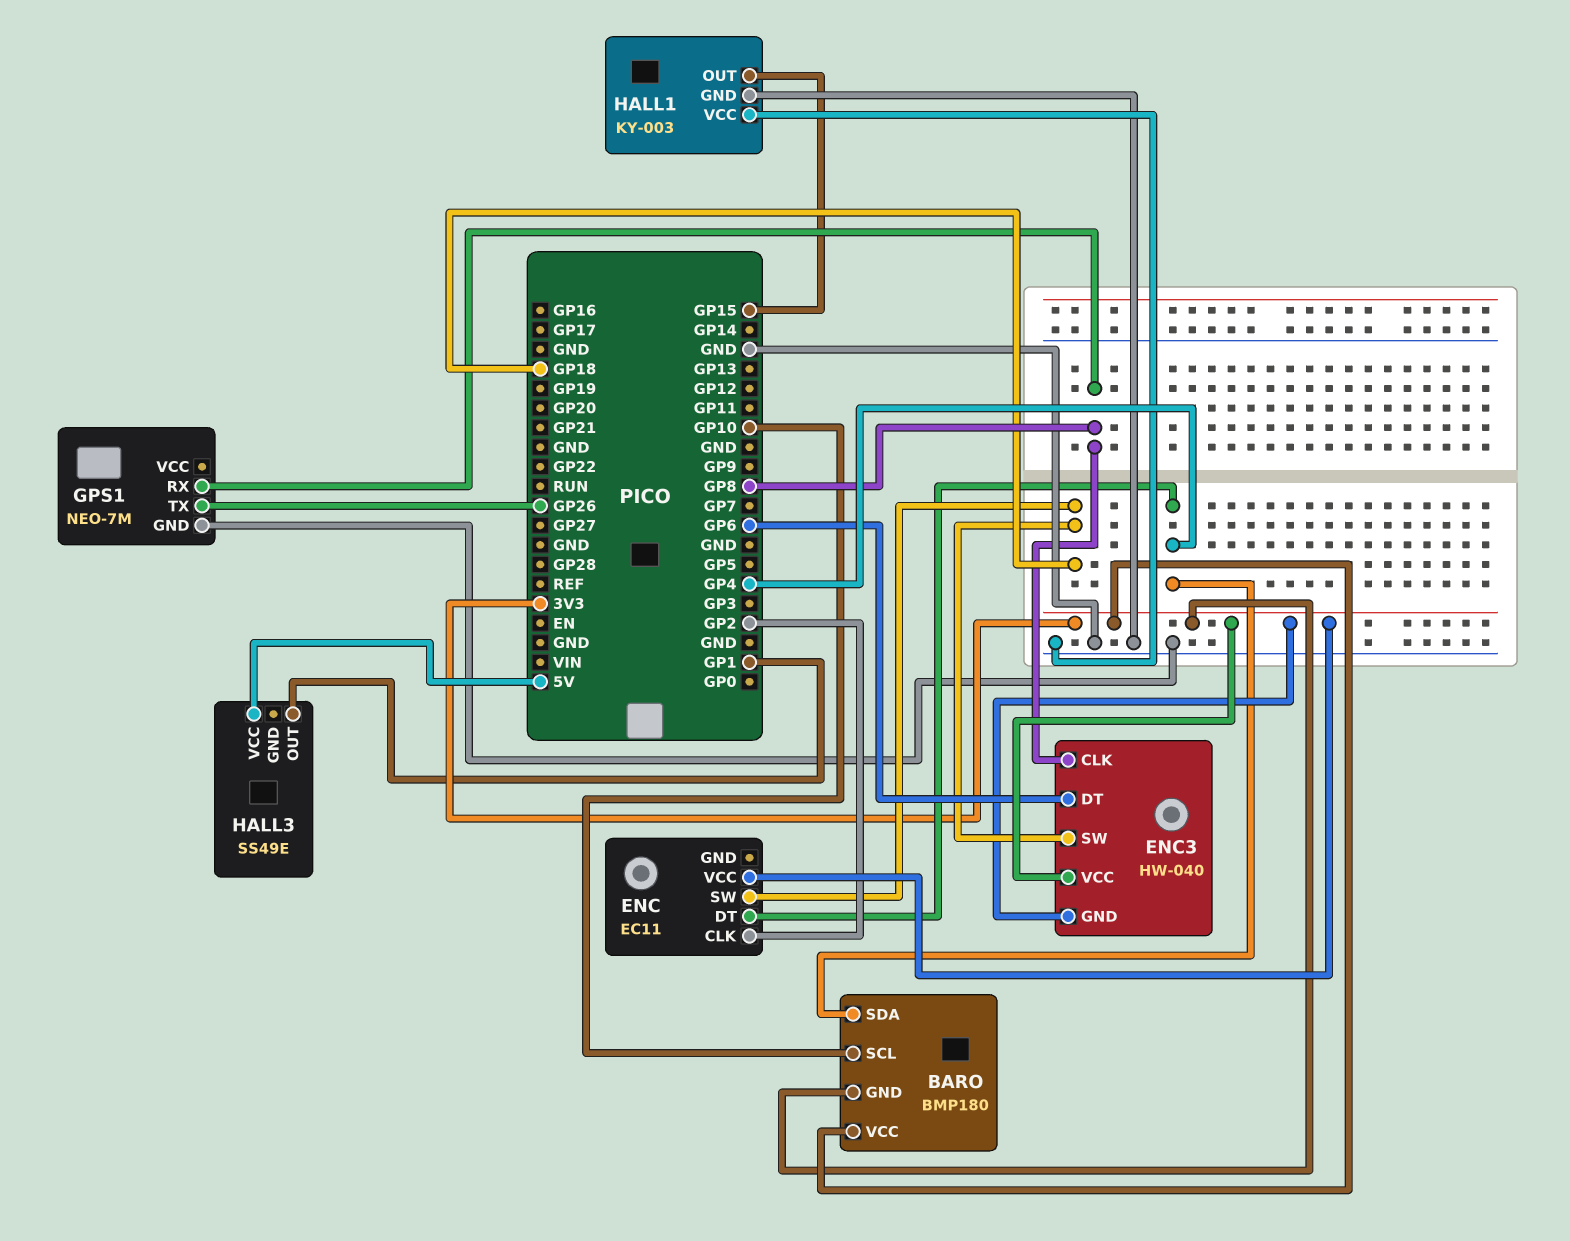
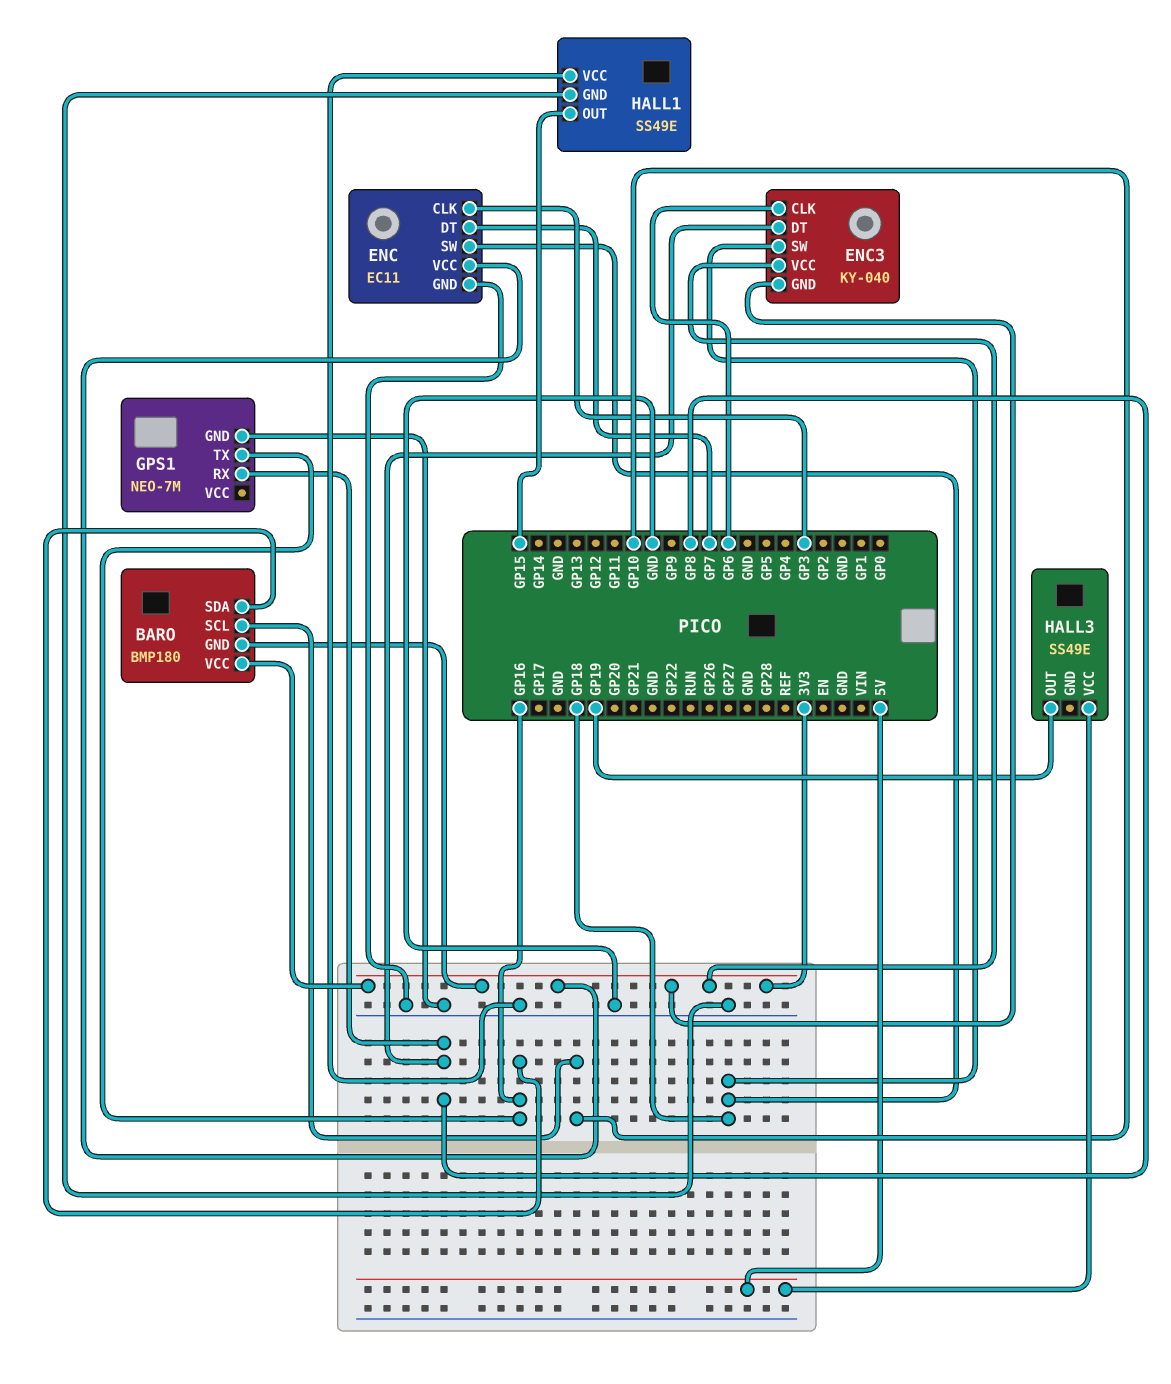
BARO pin SDA: GP4 -> GP16
ENC pin CLK: GP2 -> GP3
ENC pin DT: GP4 -> GP7
ENC pin GND: none -> GND
ENC3: HW-040 -> KY-040
ENC3 pin CLK: GP8 -> GP6
ENC3 pin DT: GP6 -> GP8
GPS1 pin TX: GP26 -> GP16
HALL1: KY-003 -> SS49E
HALL3 pin OUT: GP1 -> GP19

